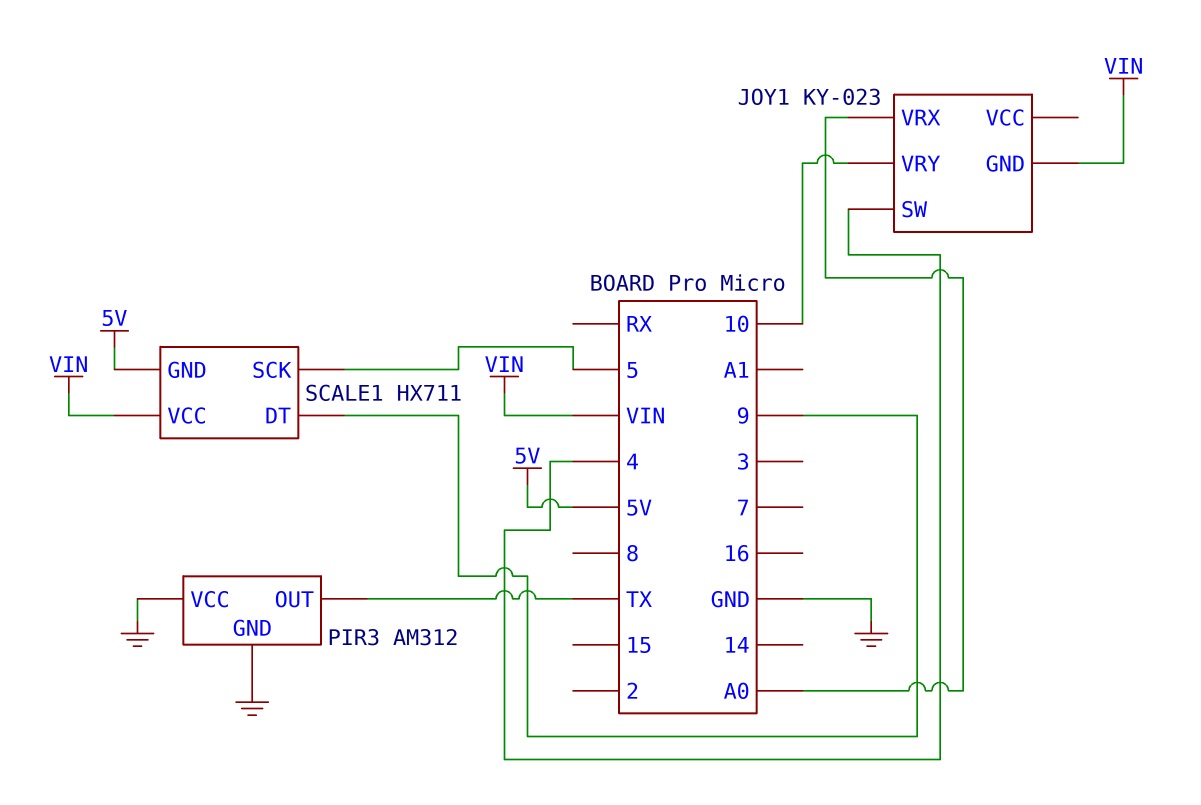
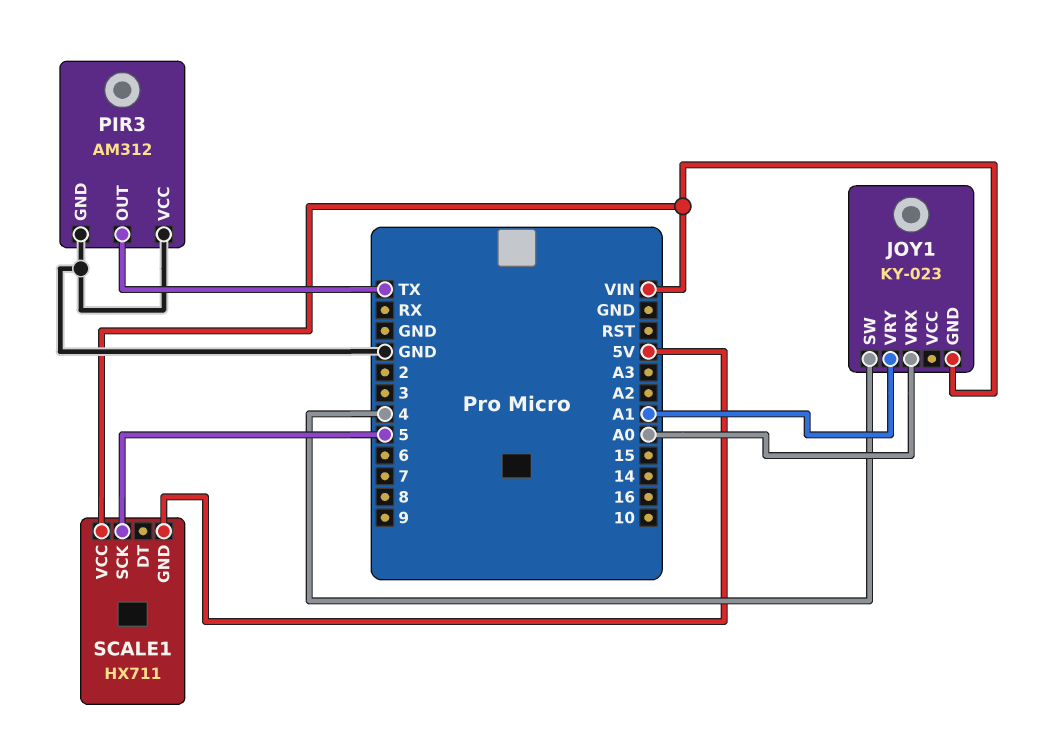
JOY1 pin VRY: 10 -> A1
SCALE1 pin DT: 9 -> none

